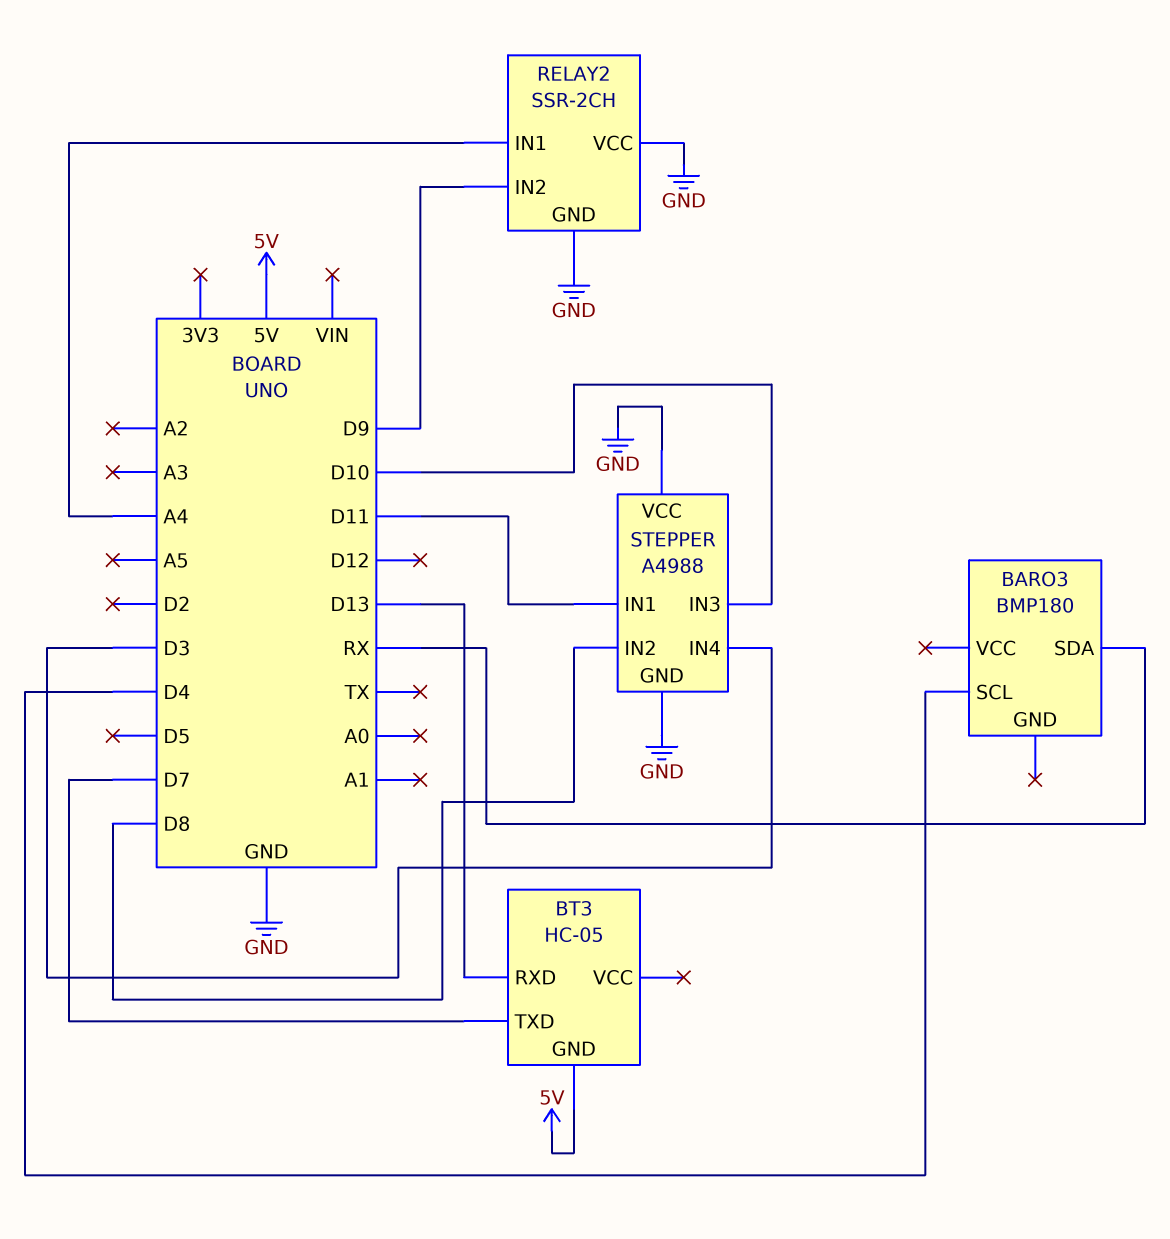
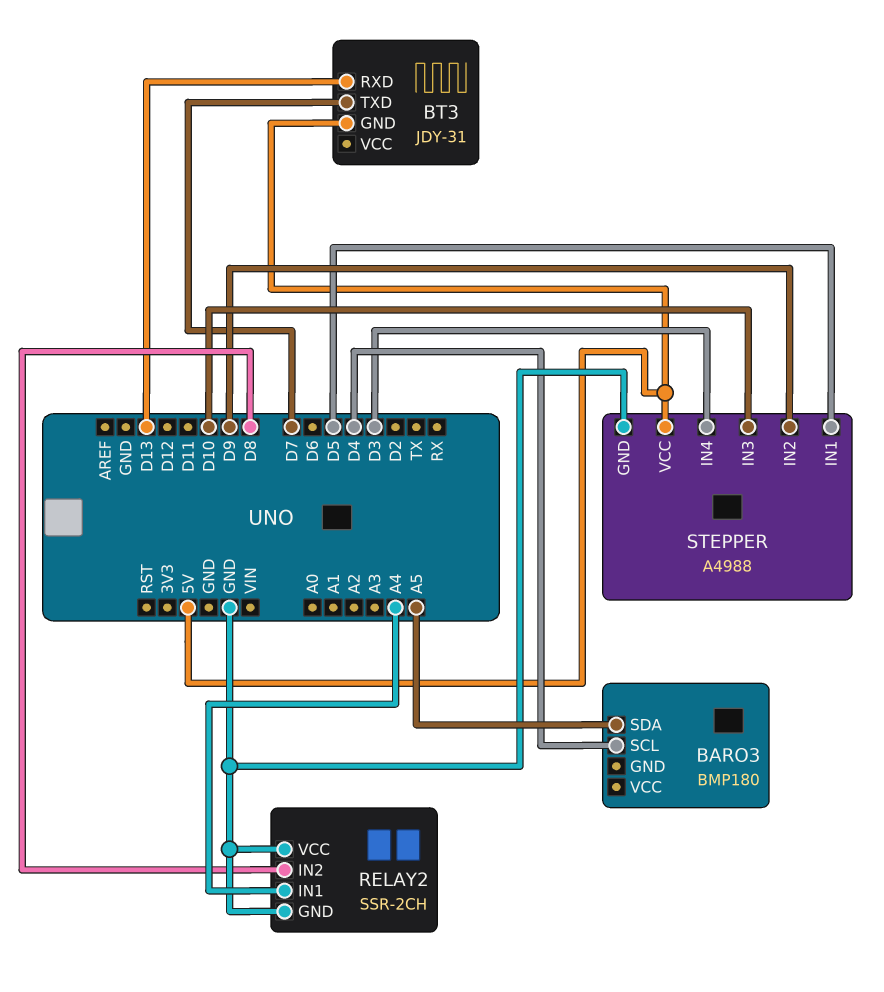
BARO3 pin SDA: RX -> A5
BT3: HC-05 -> JDY-31
RELAY2 pin IN2: D9 -> D8
STEPPER pin IN1: D11 -> D5
STEPPER pin IN2: D8 -> D9
STEPPER pin VCC: GND -> 5V

